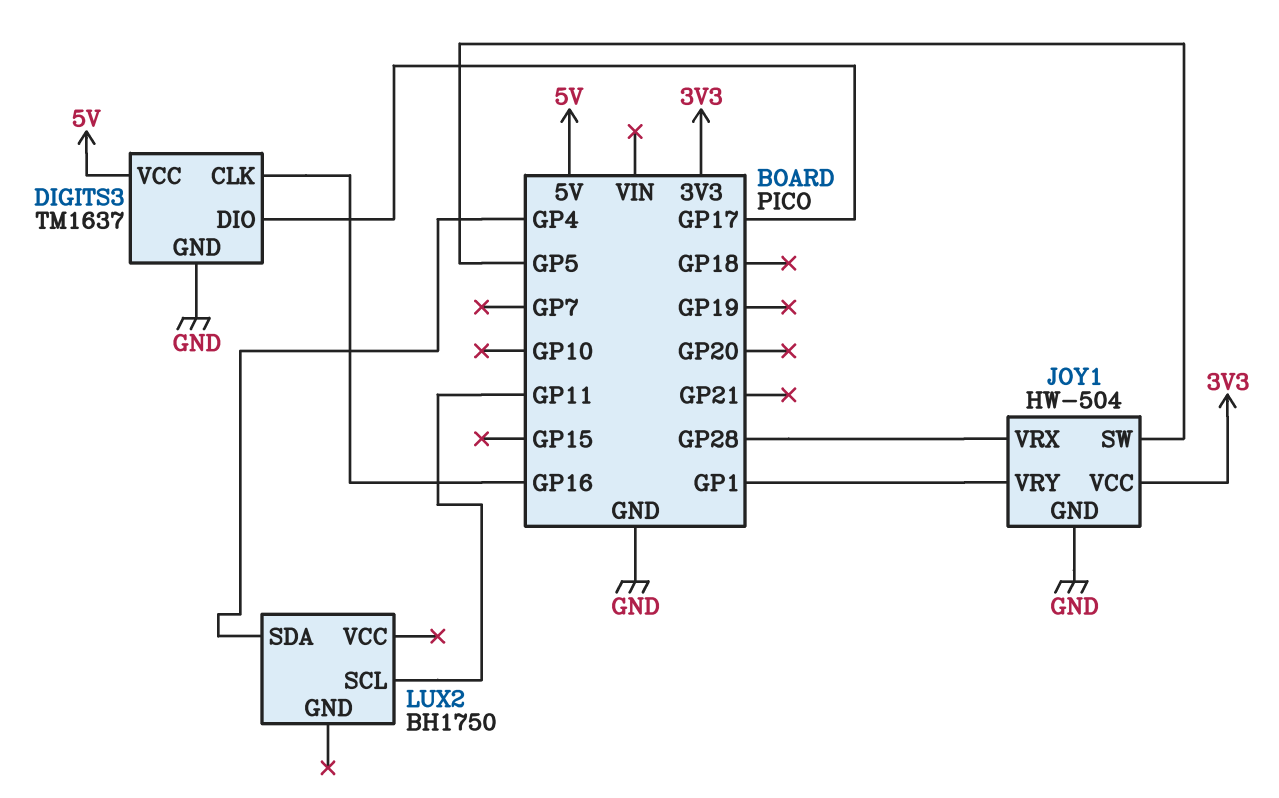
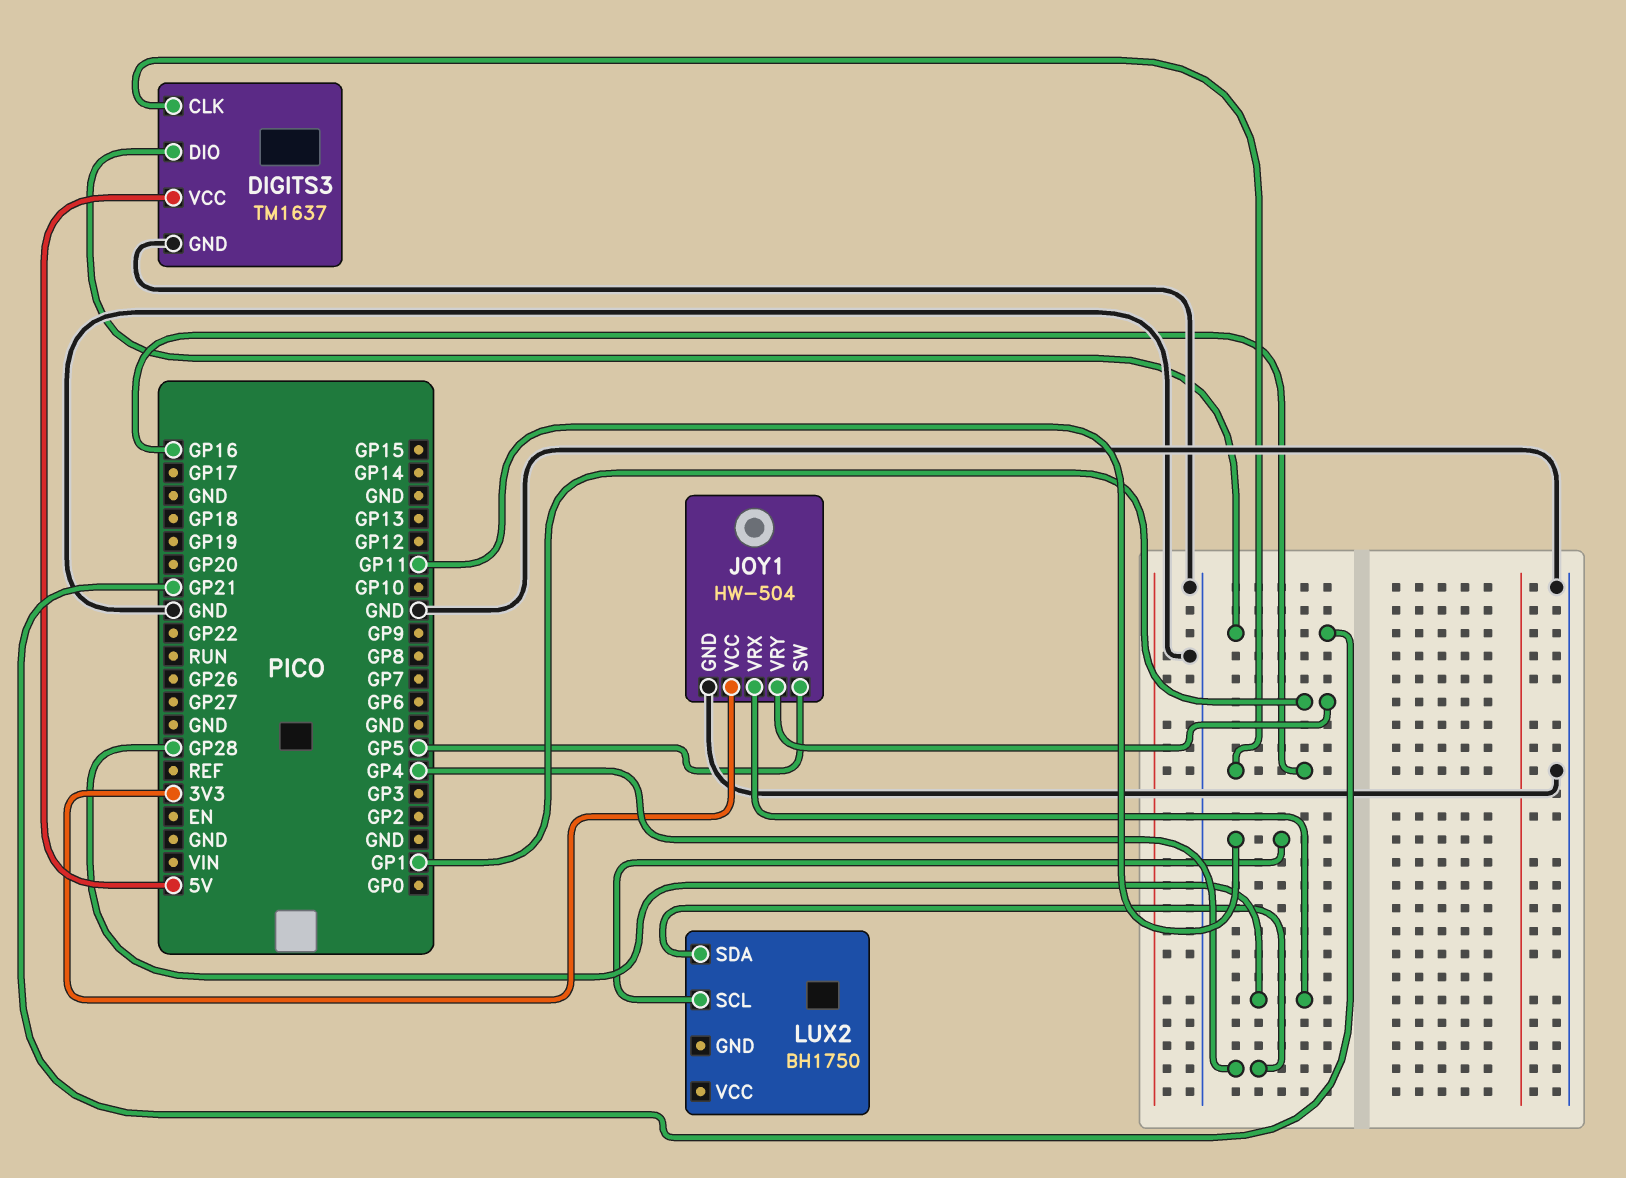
DIGITS3 pin DIO: GP17 -> GP21

